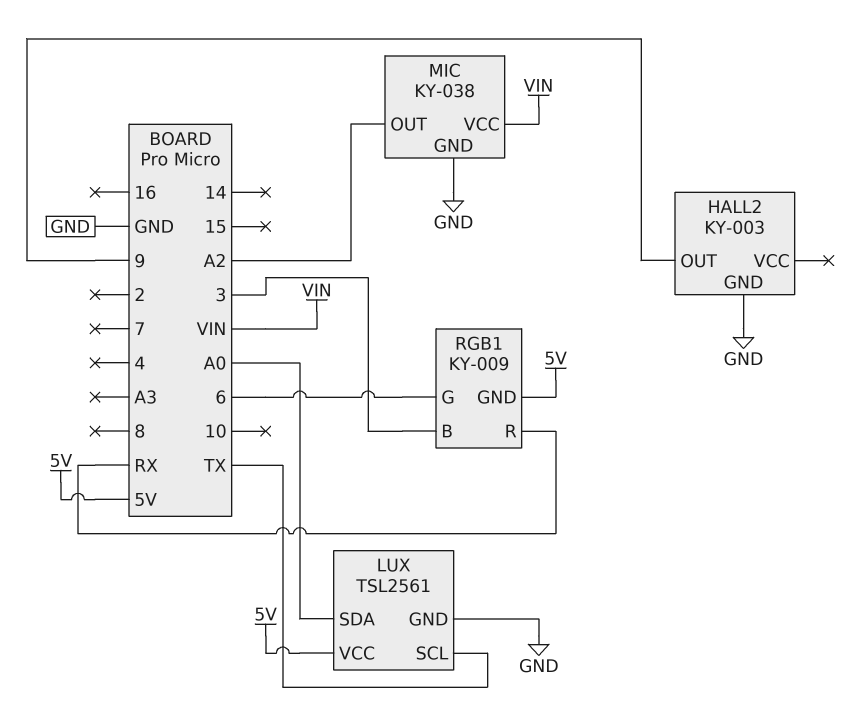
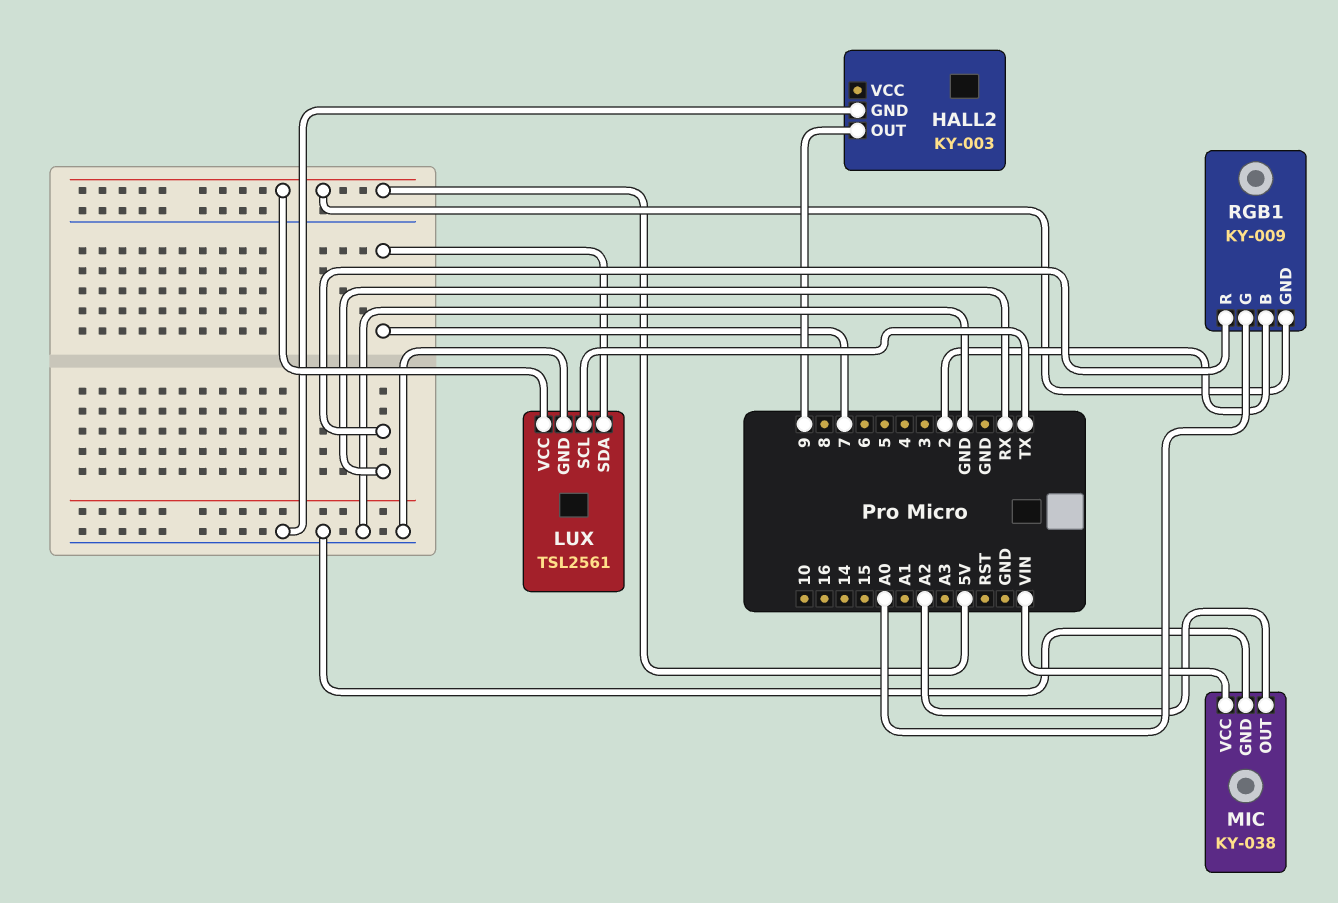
LUX pin SDA: A0 -> 7
RGB1 pin B: 3 -> 2
RGB1 pin G: 6 -> A0

